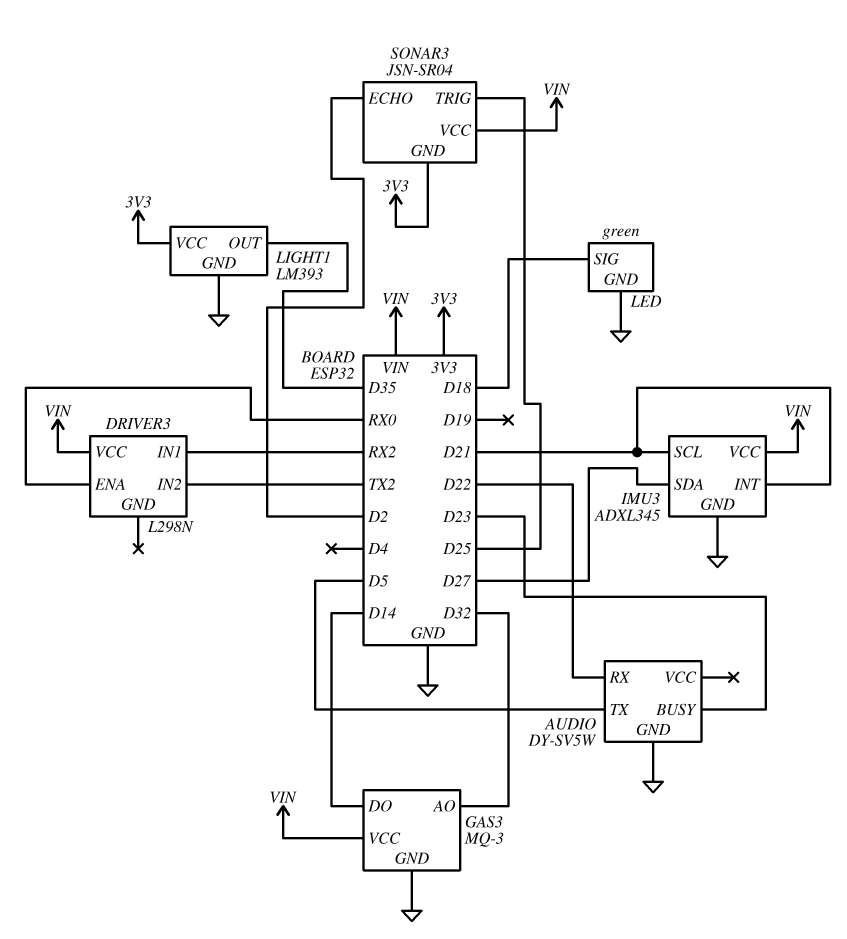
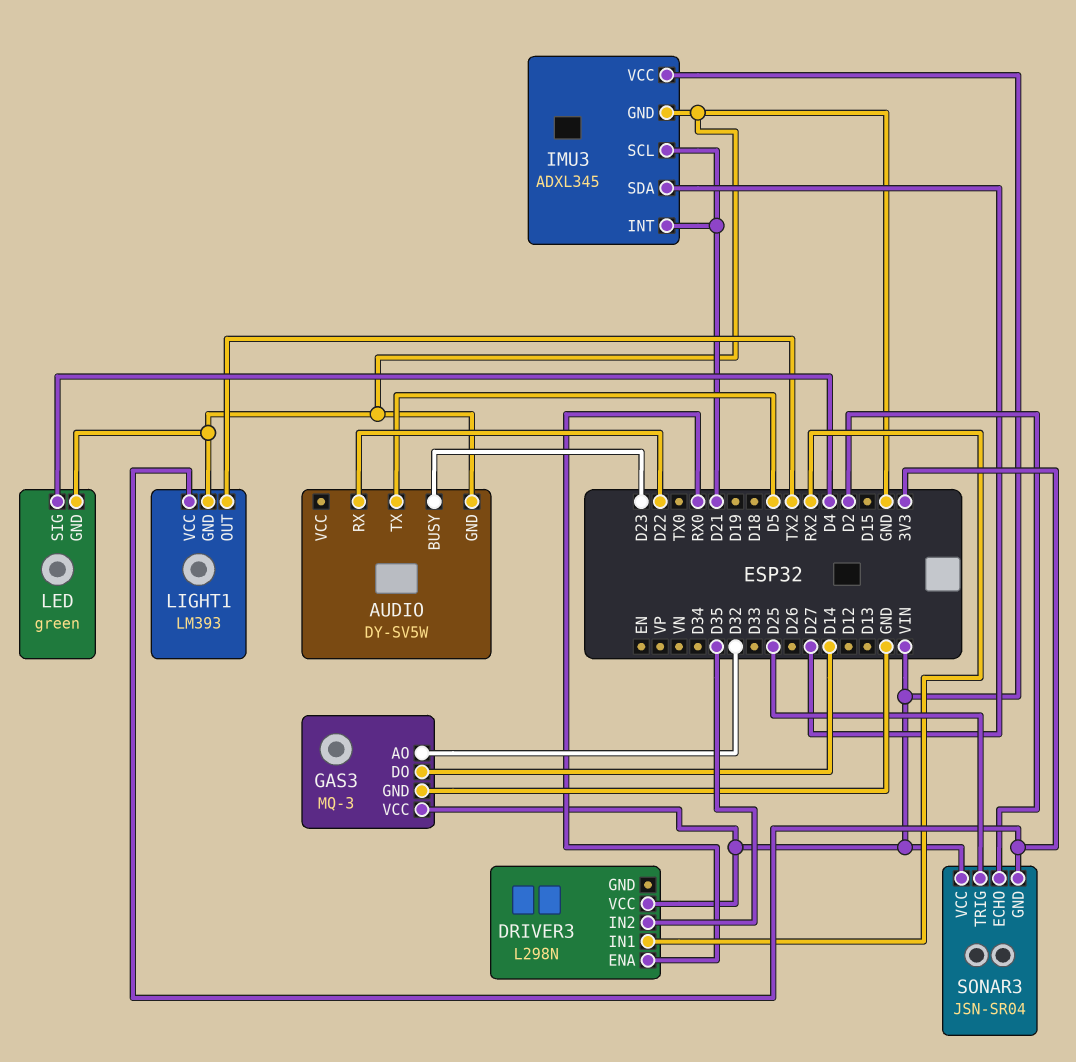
DRIVER3 pin IN2: TX2 -> D35
LED pin SIG: D18 -> D4
LIGHT1 pin OUT: D35 -> TX2

